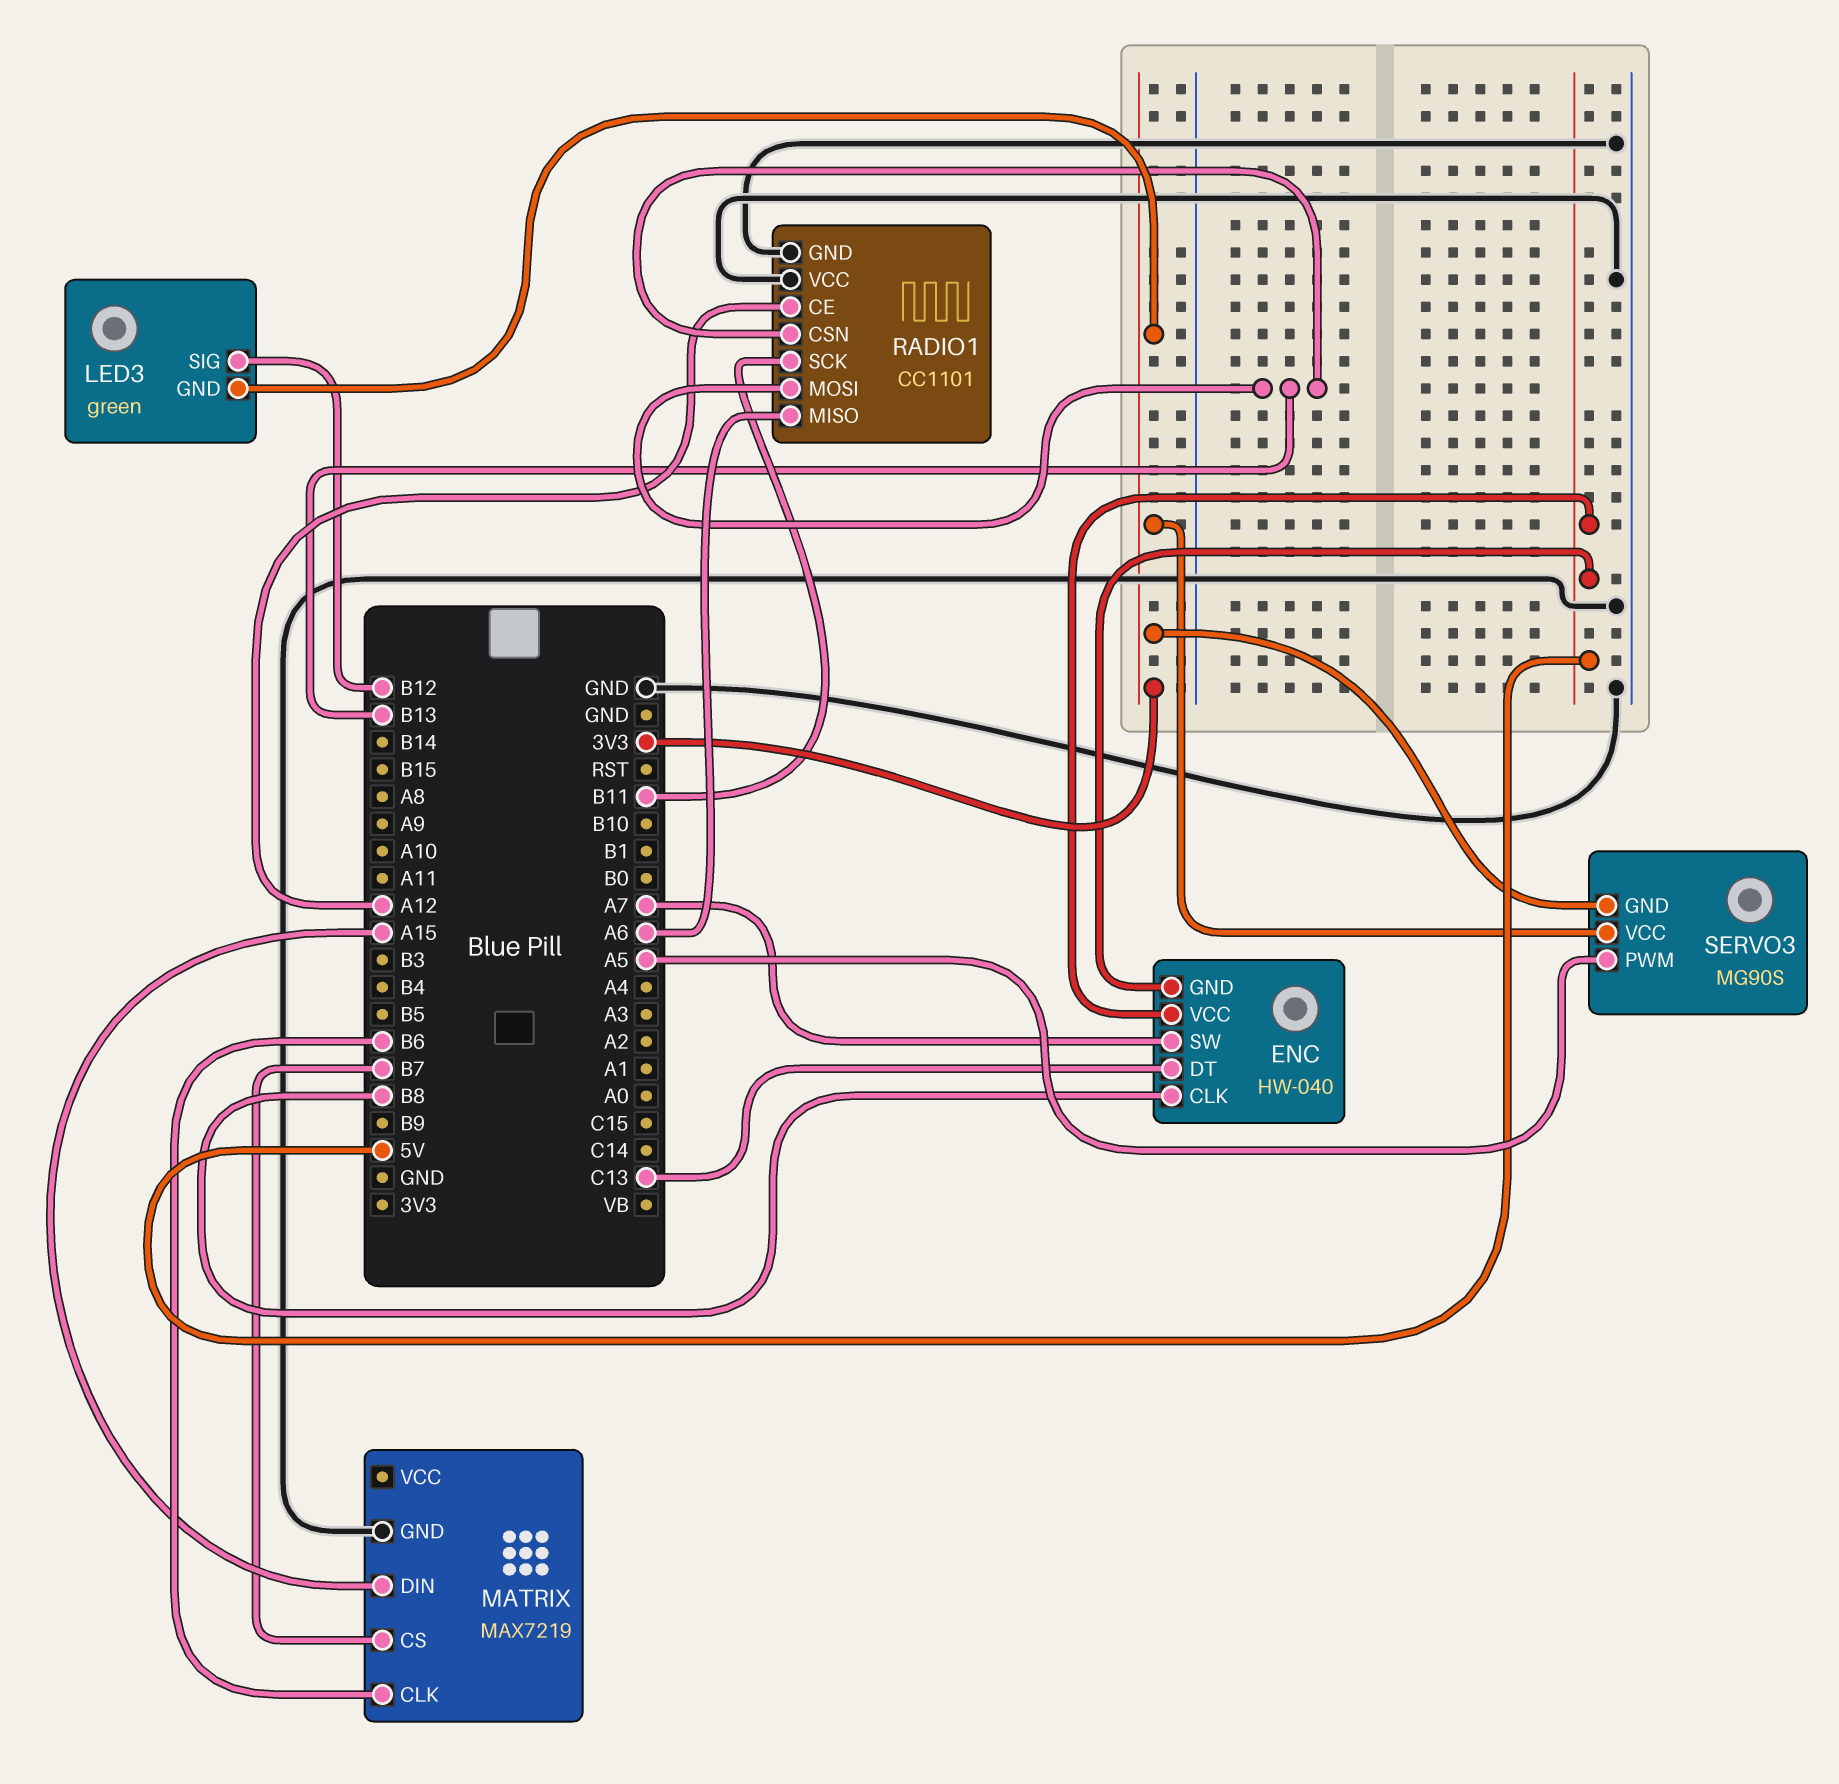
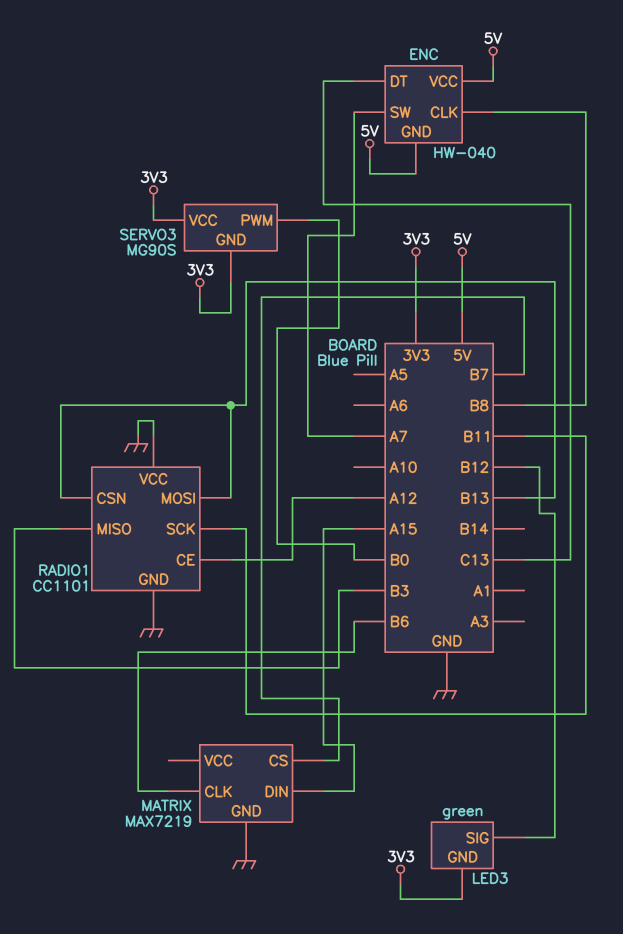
RADIO1 pin MISO: A6 -> B3
SERVO3 pin PWM: A5 -> B0

